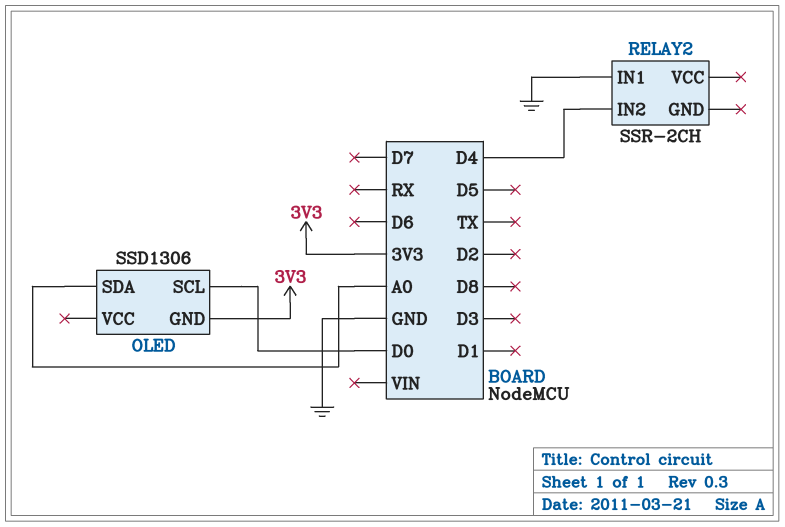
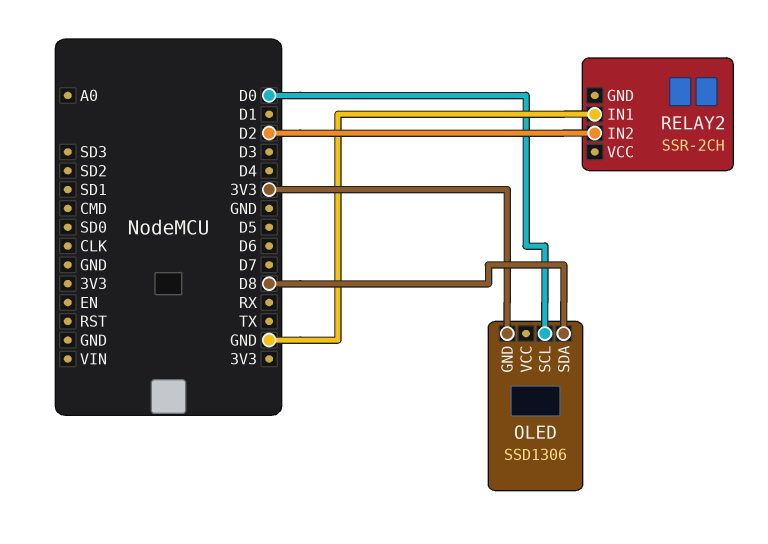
OLED pin SDA: A0 -> D8
RELAY2 pin IN2: D4 -> D2

